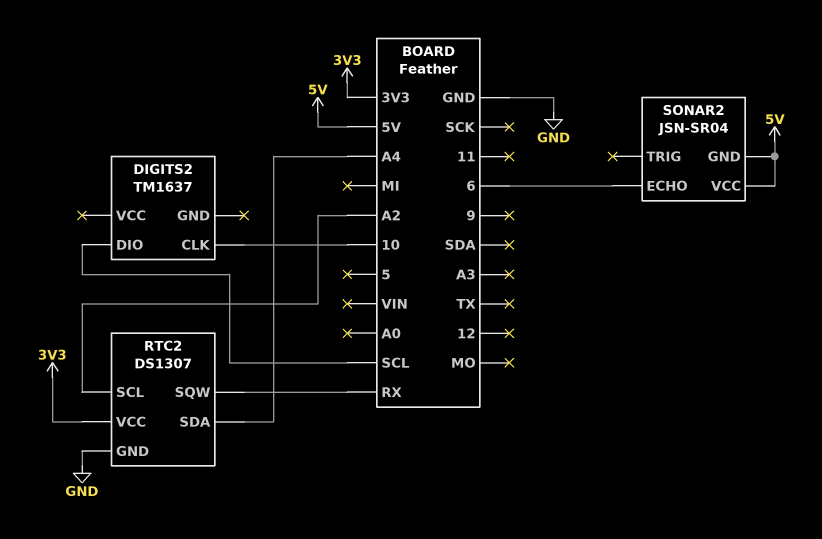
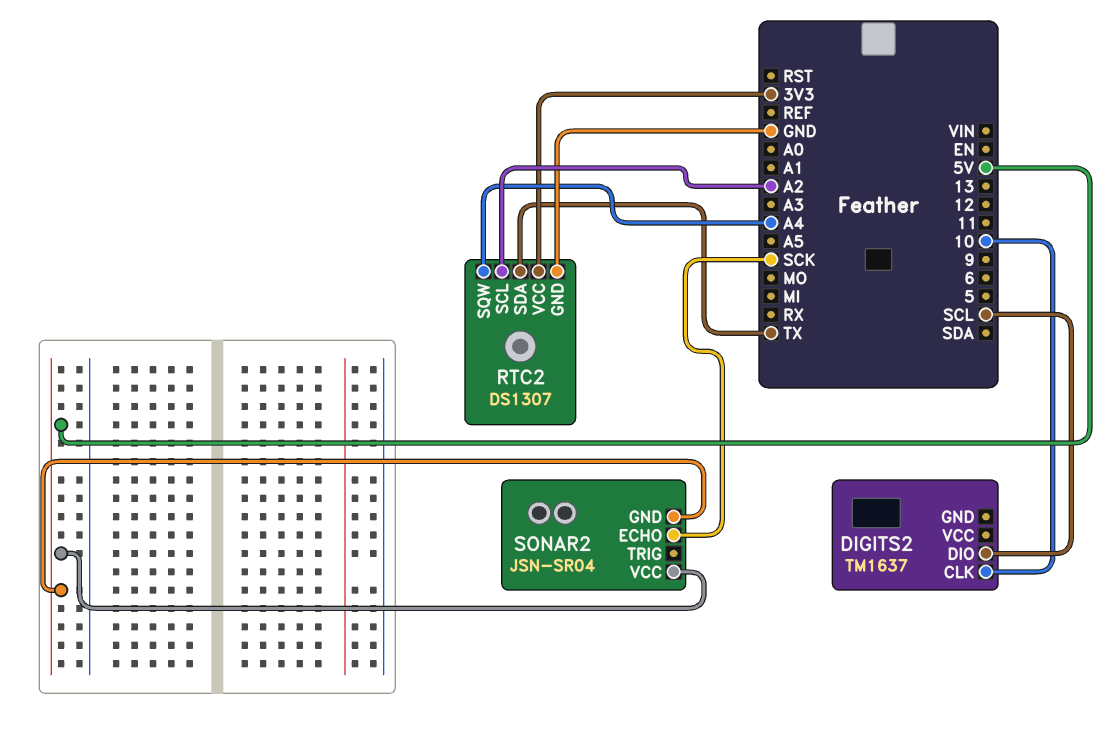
RTC2 pin SDA: A4 -> TX
RTC2 pin SQW: RX -> A4
SONAR2 pin ECHO: 6 -> SCK

